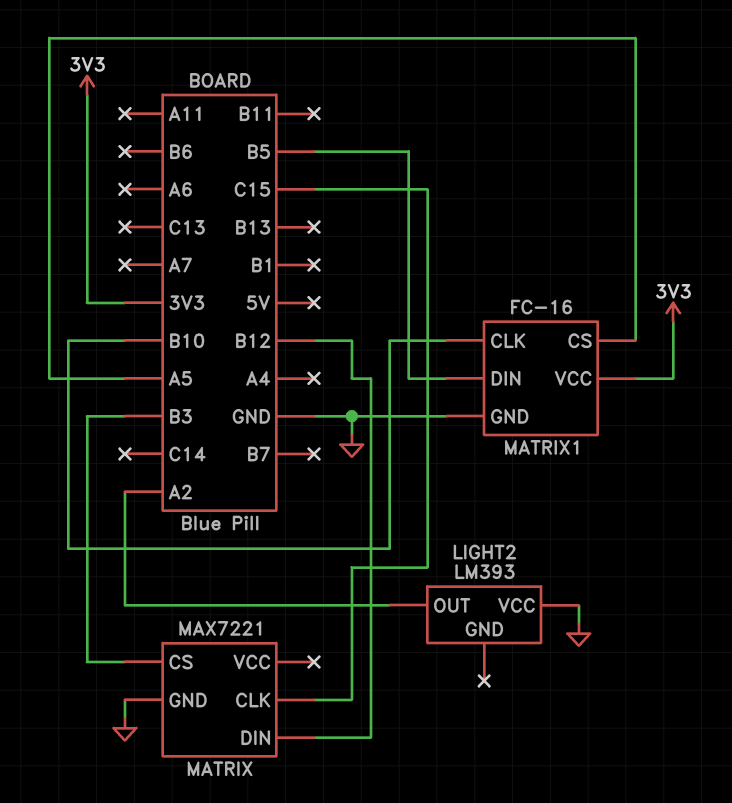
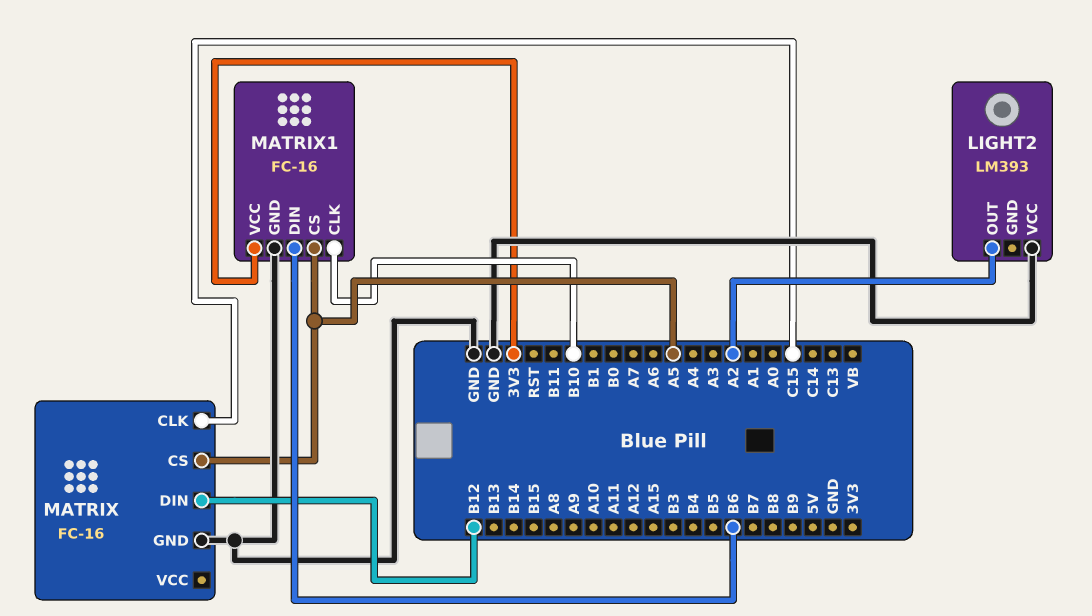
MATRIX: MAX7221 -> FC-16
MATRIX pin CS: B3 -> A5
MATRIX1 pin DIN: B5 -> B6

